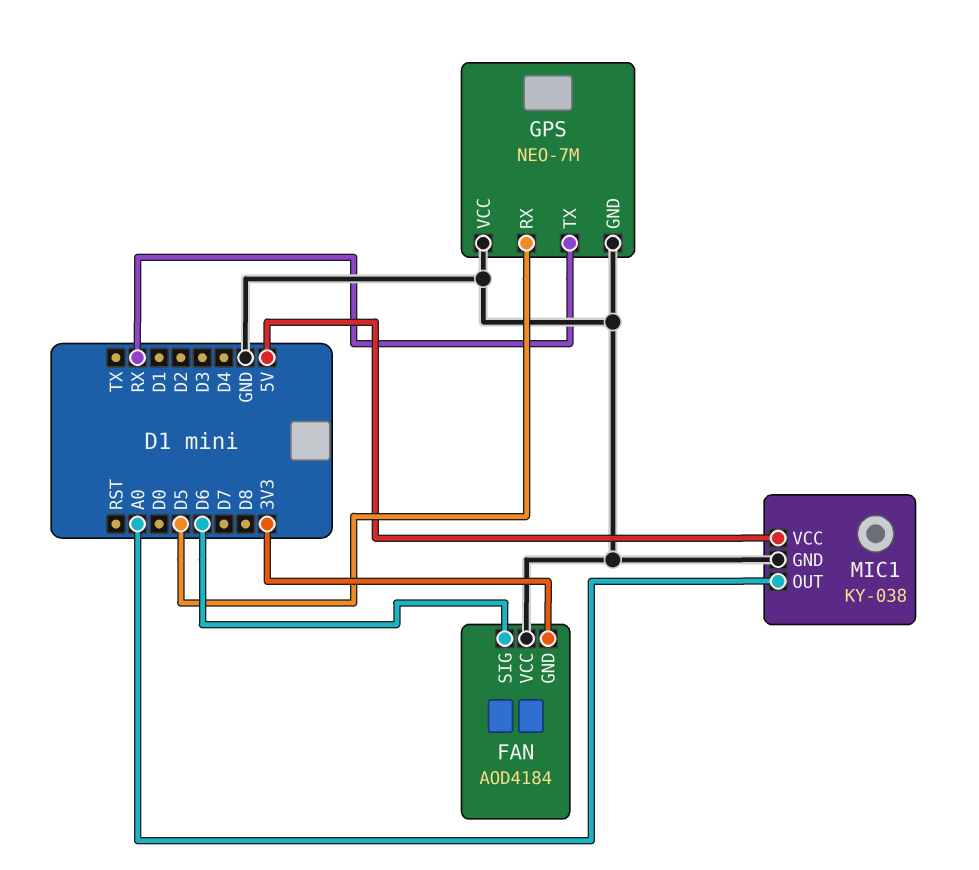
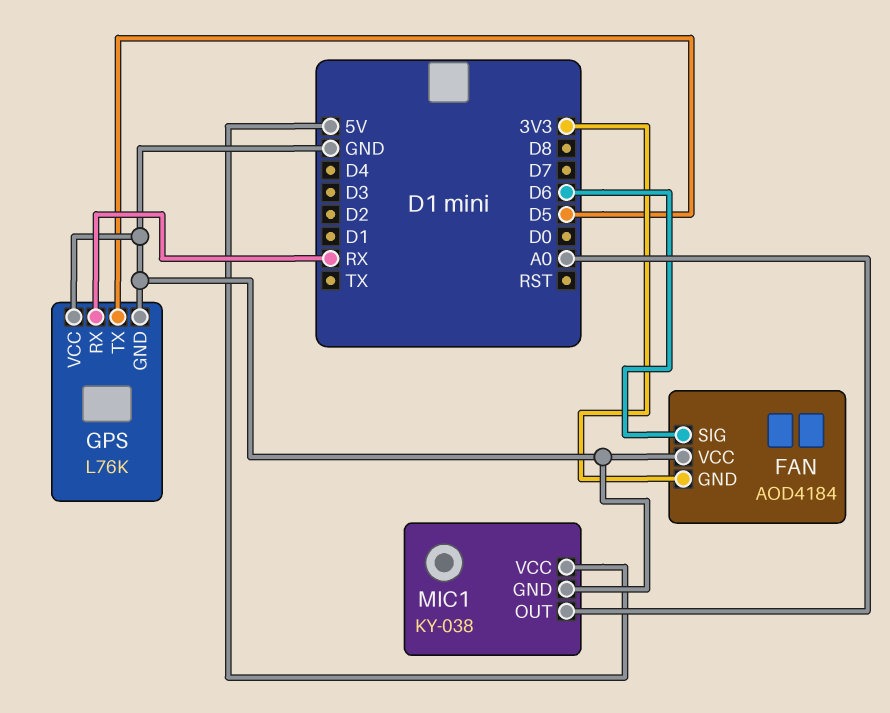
GPS: NEO-7M -> L76K
GPS pin RX: D5 -> RX
GPS pin TX: RX -> D5

